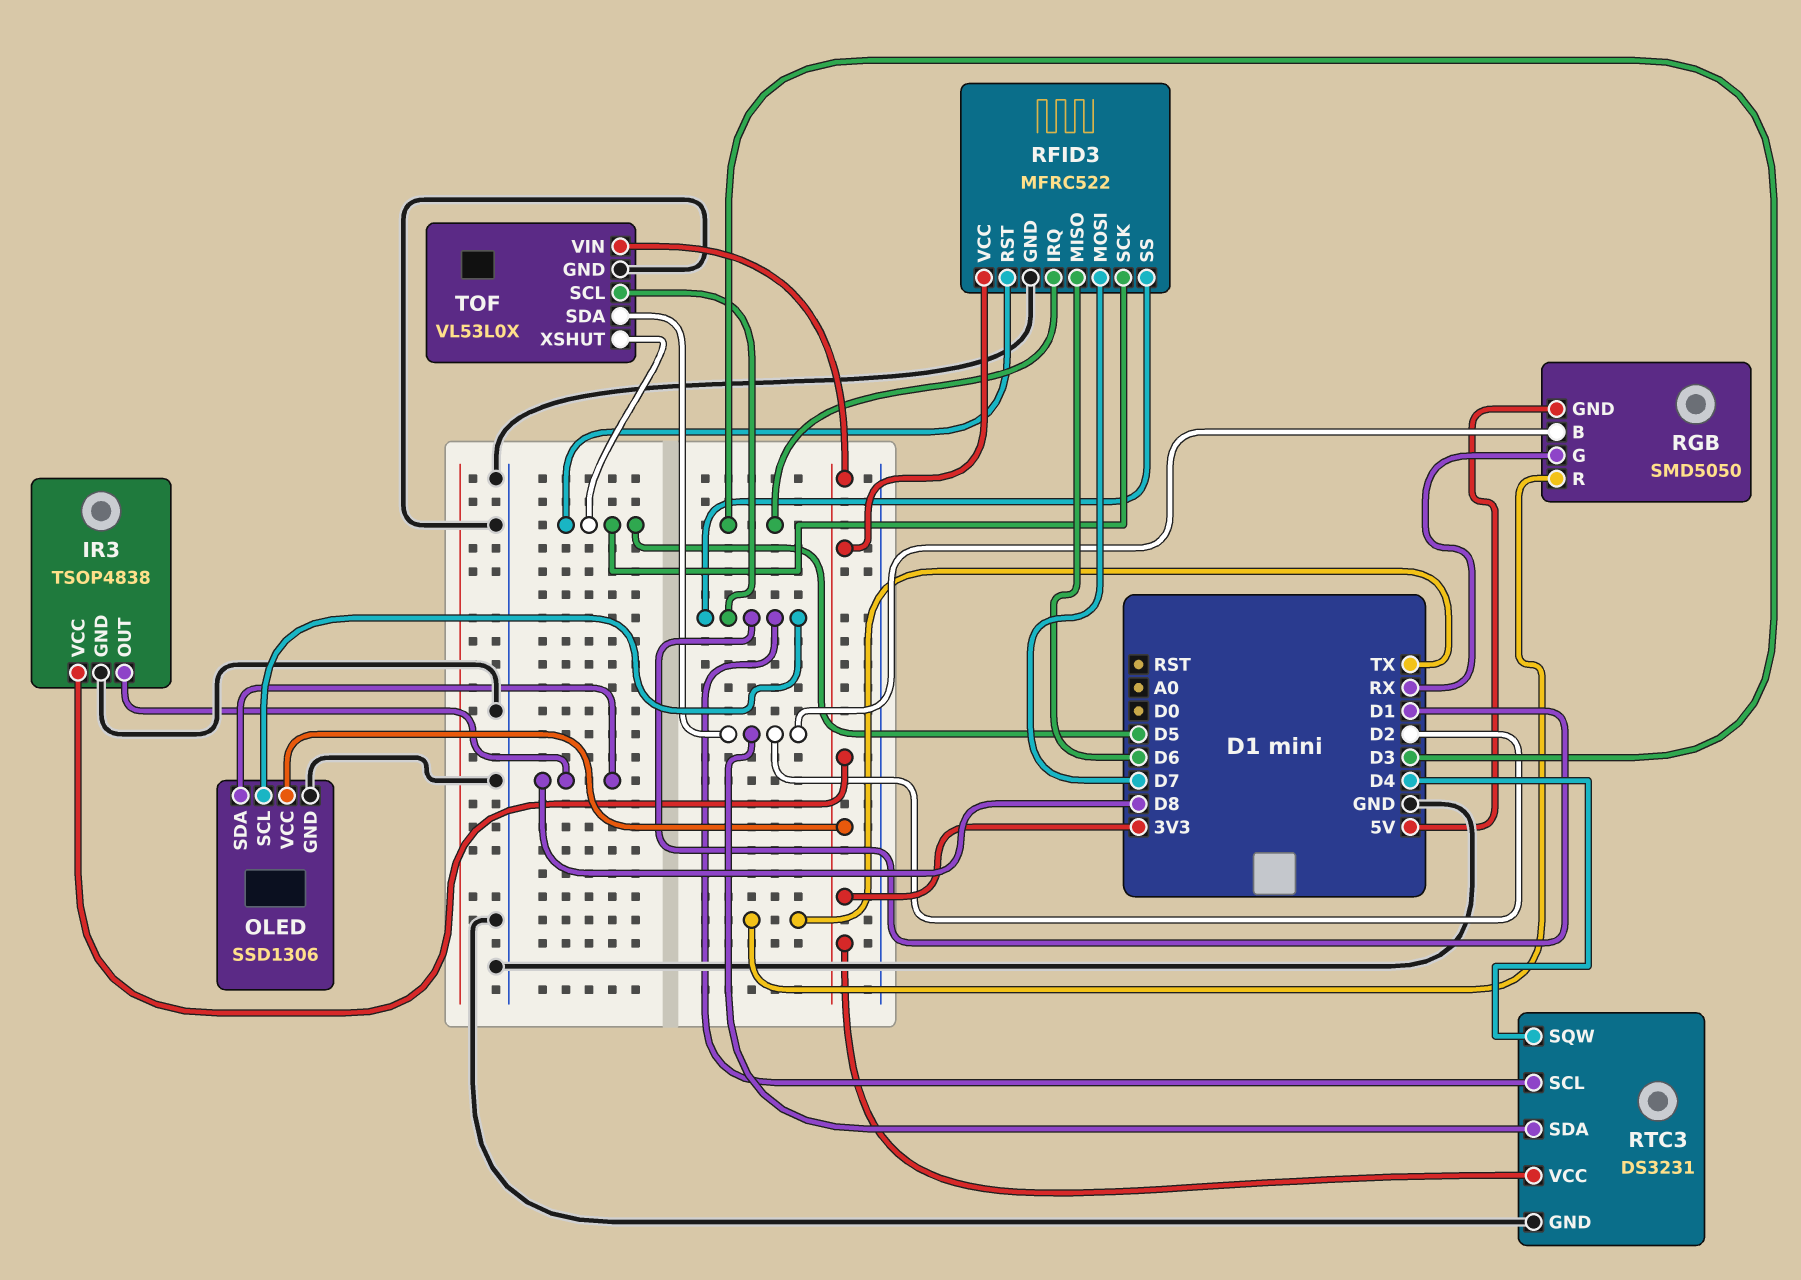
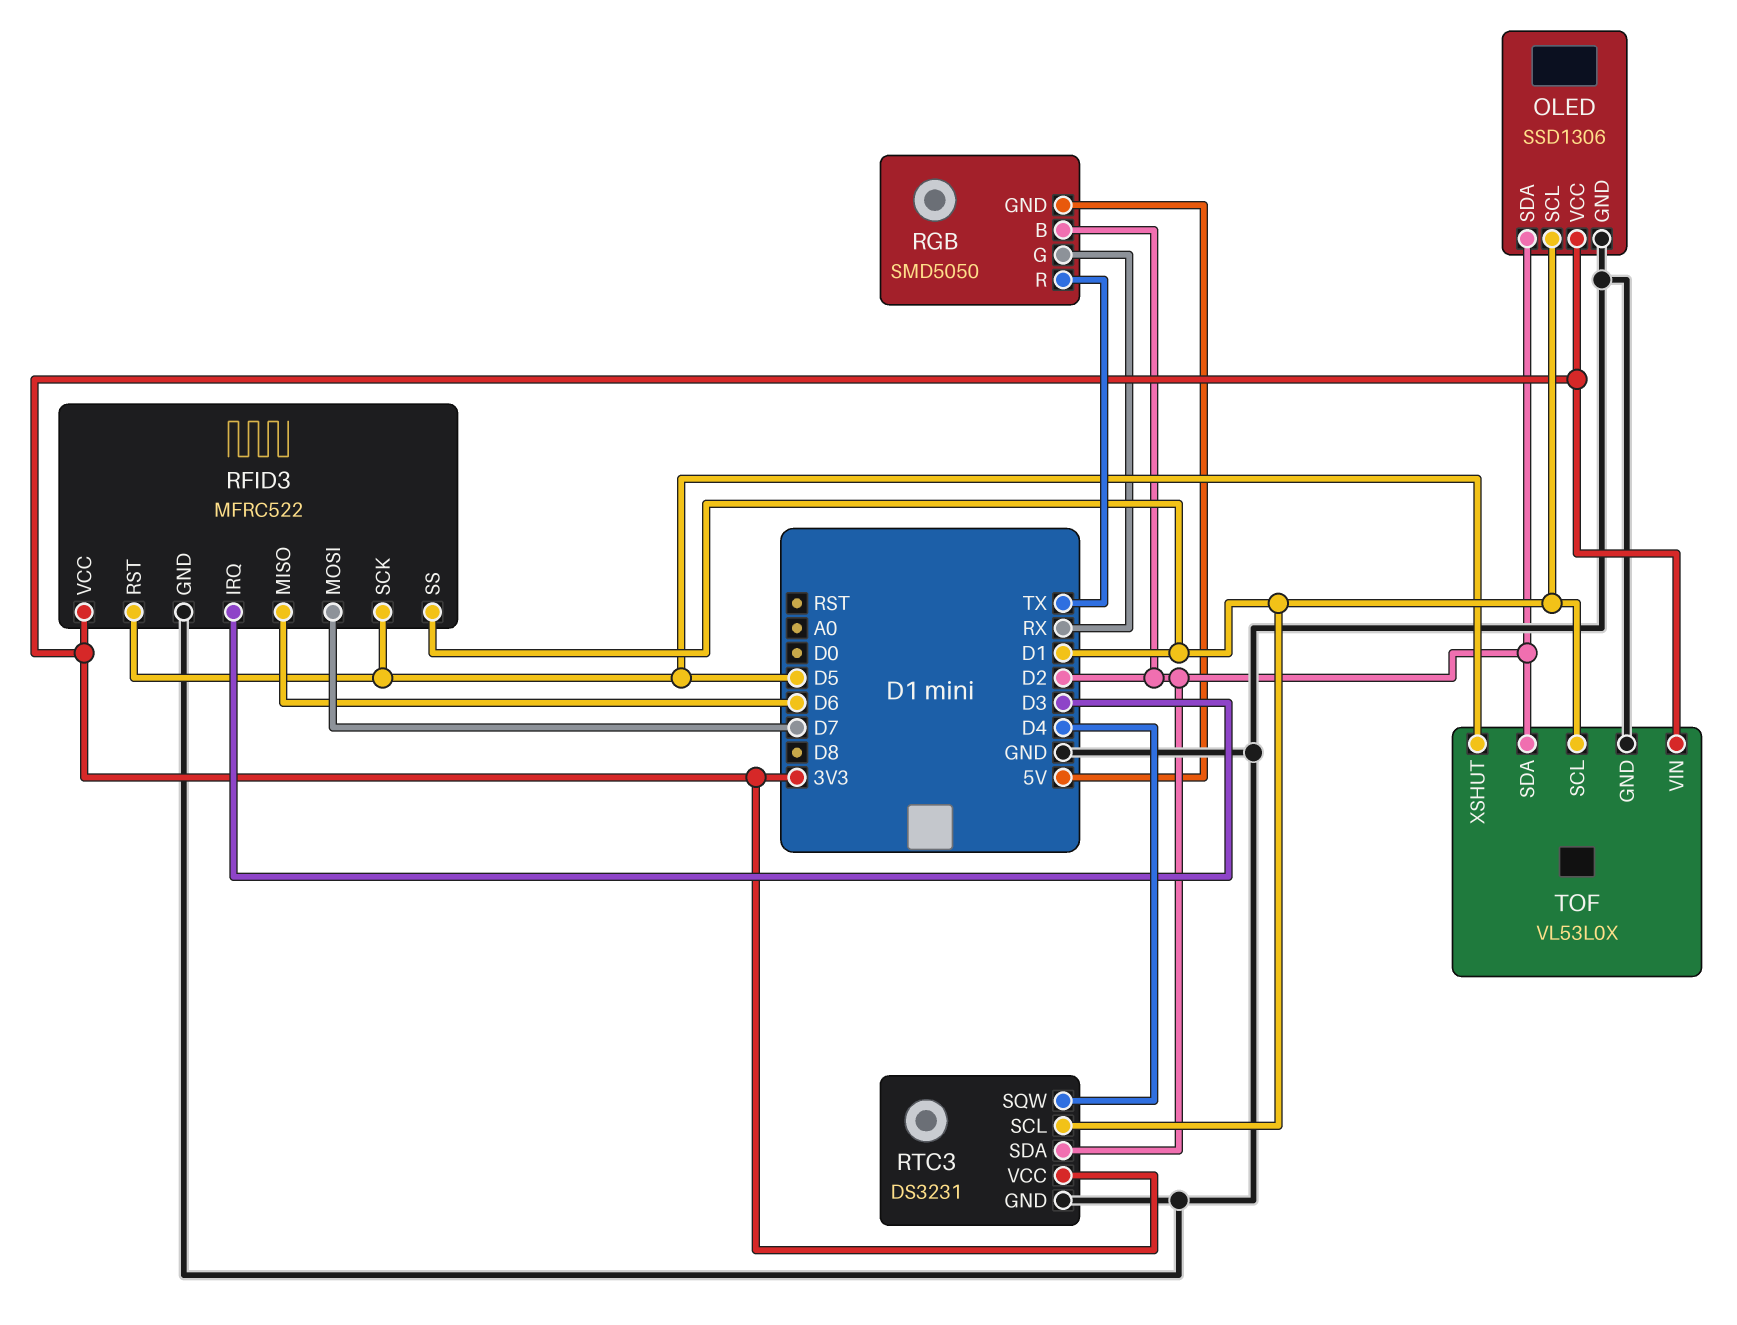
IR3: TSOP4838 -> none
IR3 pin GND: GND -> none
IR3 pin OUT: D8 -> none
IR3 pin VCC: 3V3 -> none
OLED pin SDA: D8 -> D2

